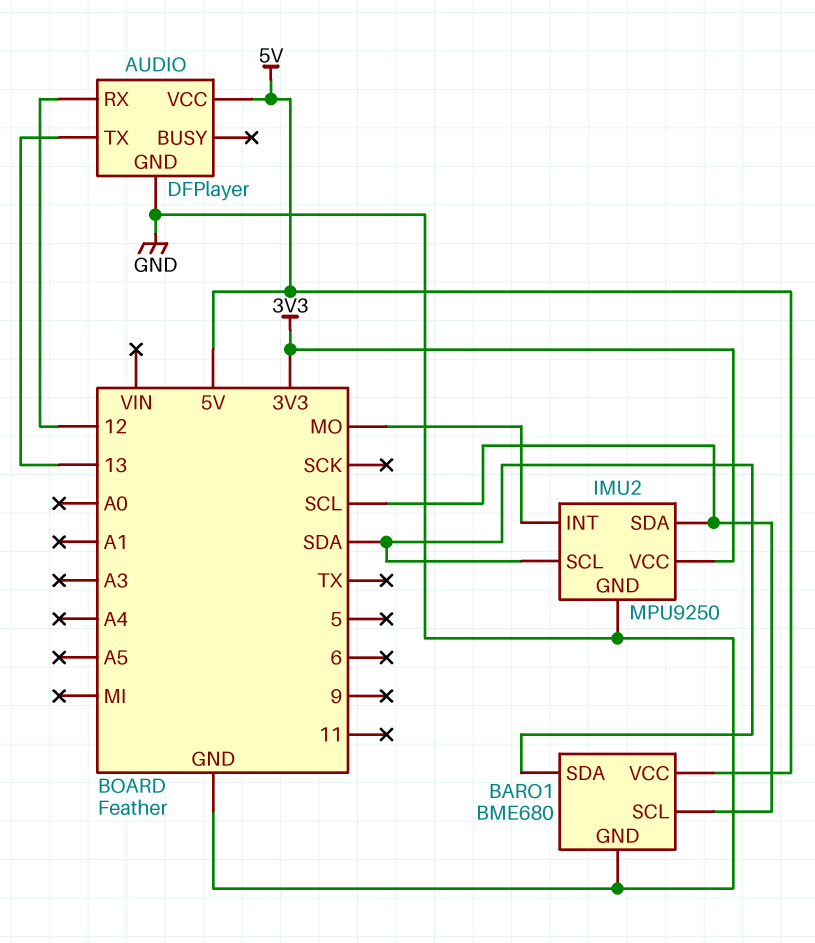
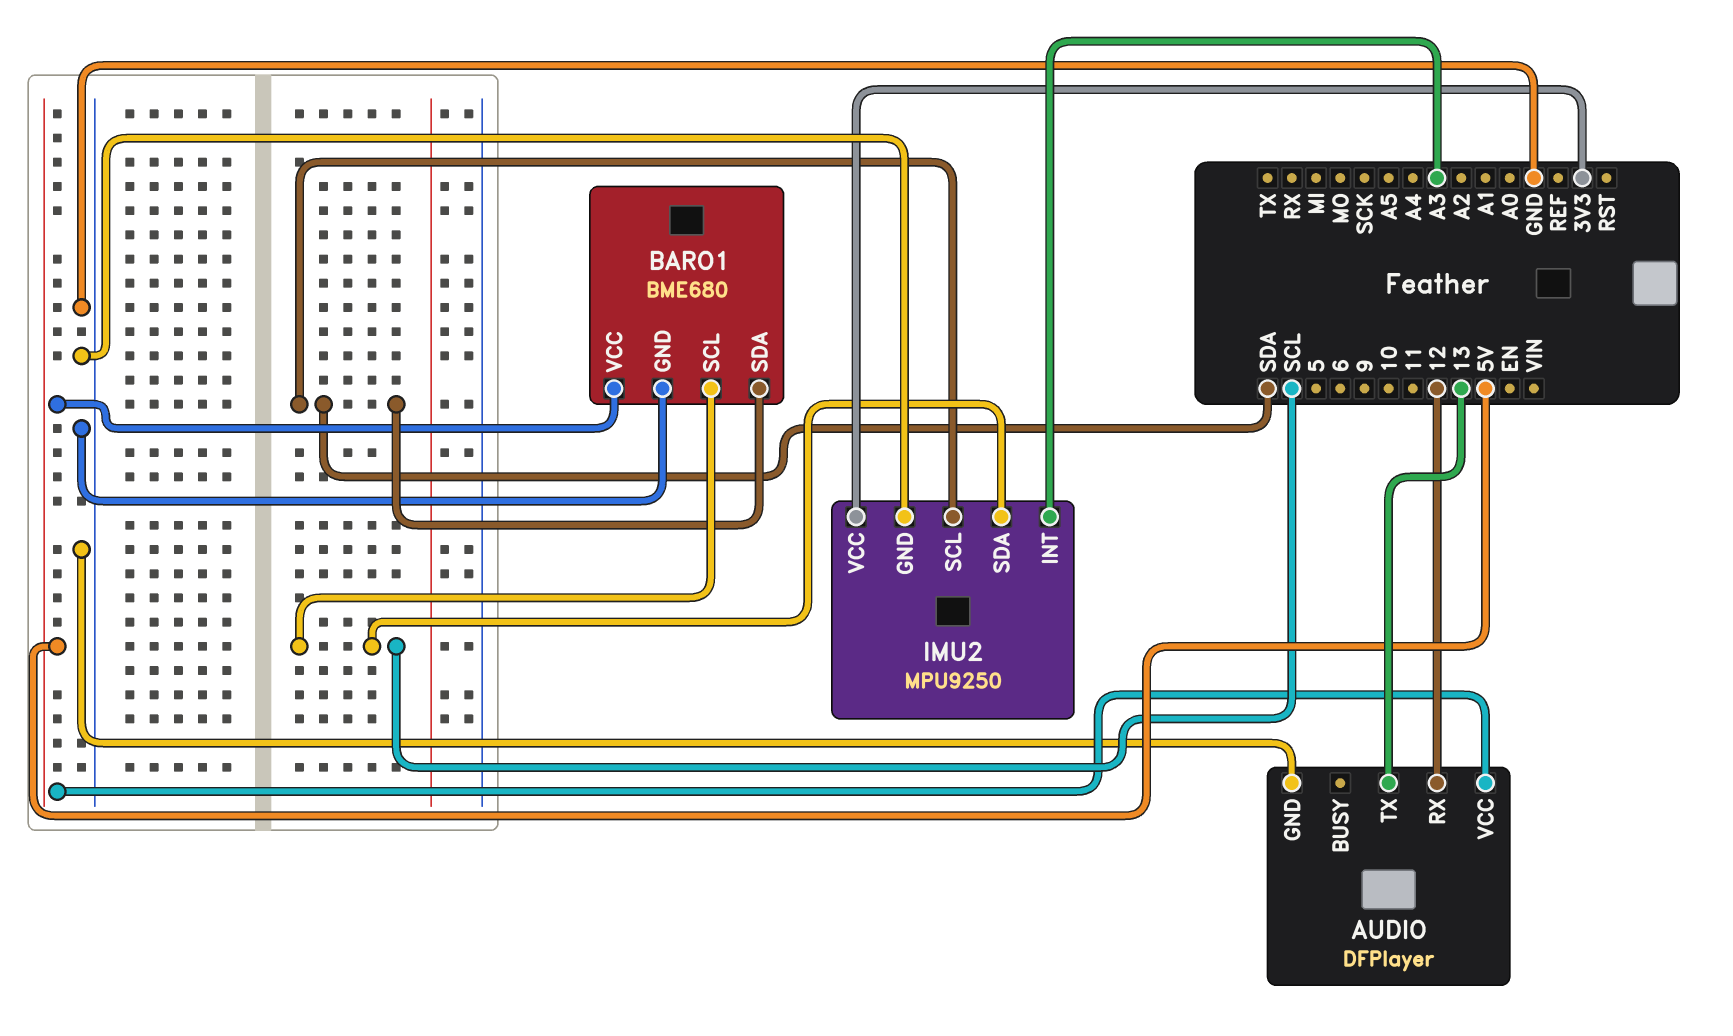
IMU2 pin INT: MO -> A3

